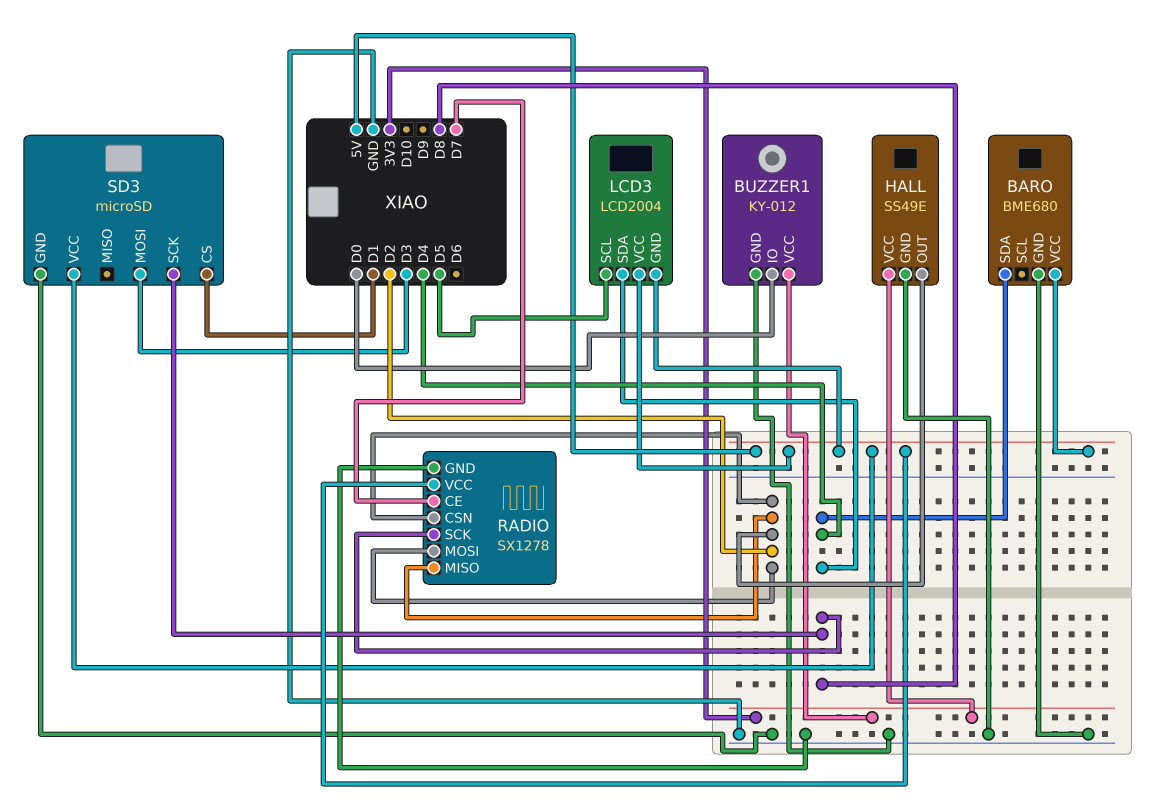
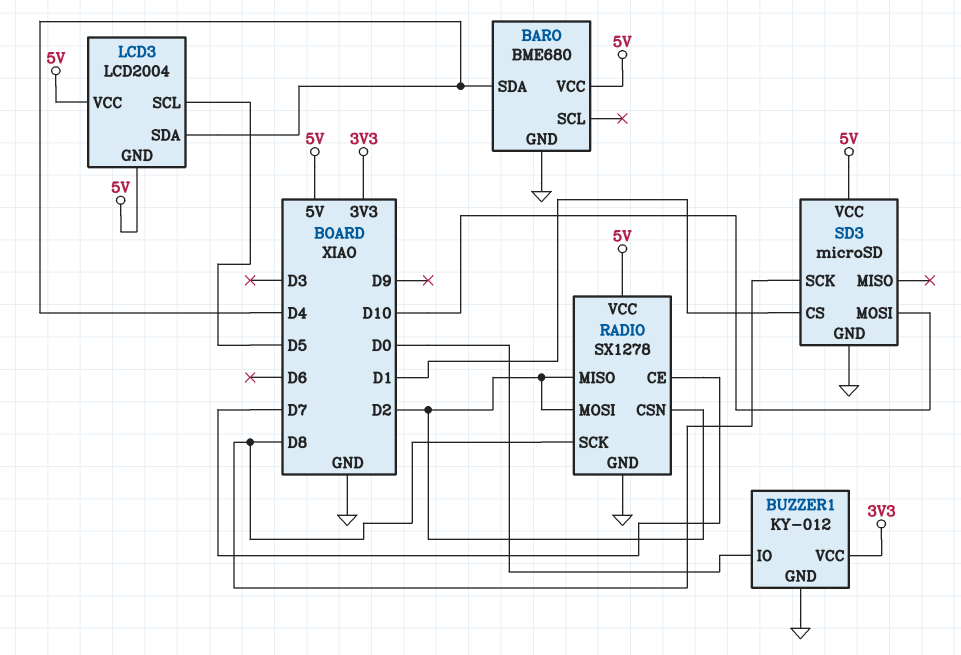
HALL: SS49E -> none
HALL pin GND: GND -> none
HALL pin OUT: D2 -> none
HALL pin VCC: 3V3 -> none
SD3 pin MOSI: D3 -> D10

